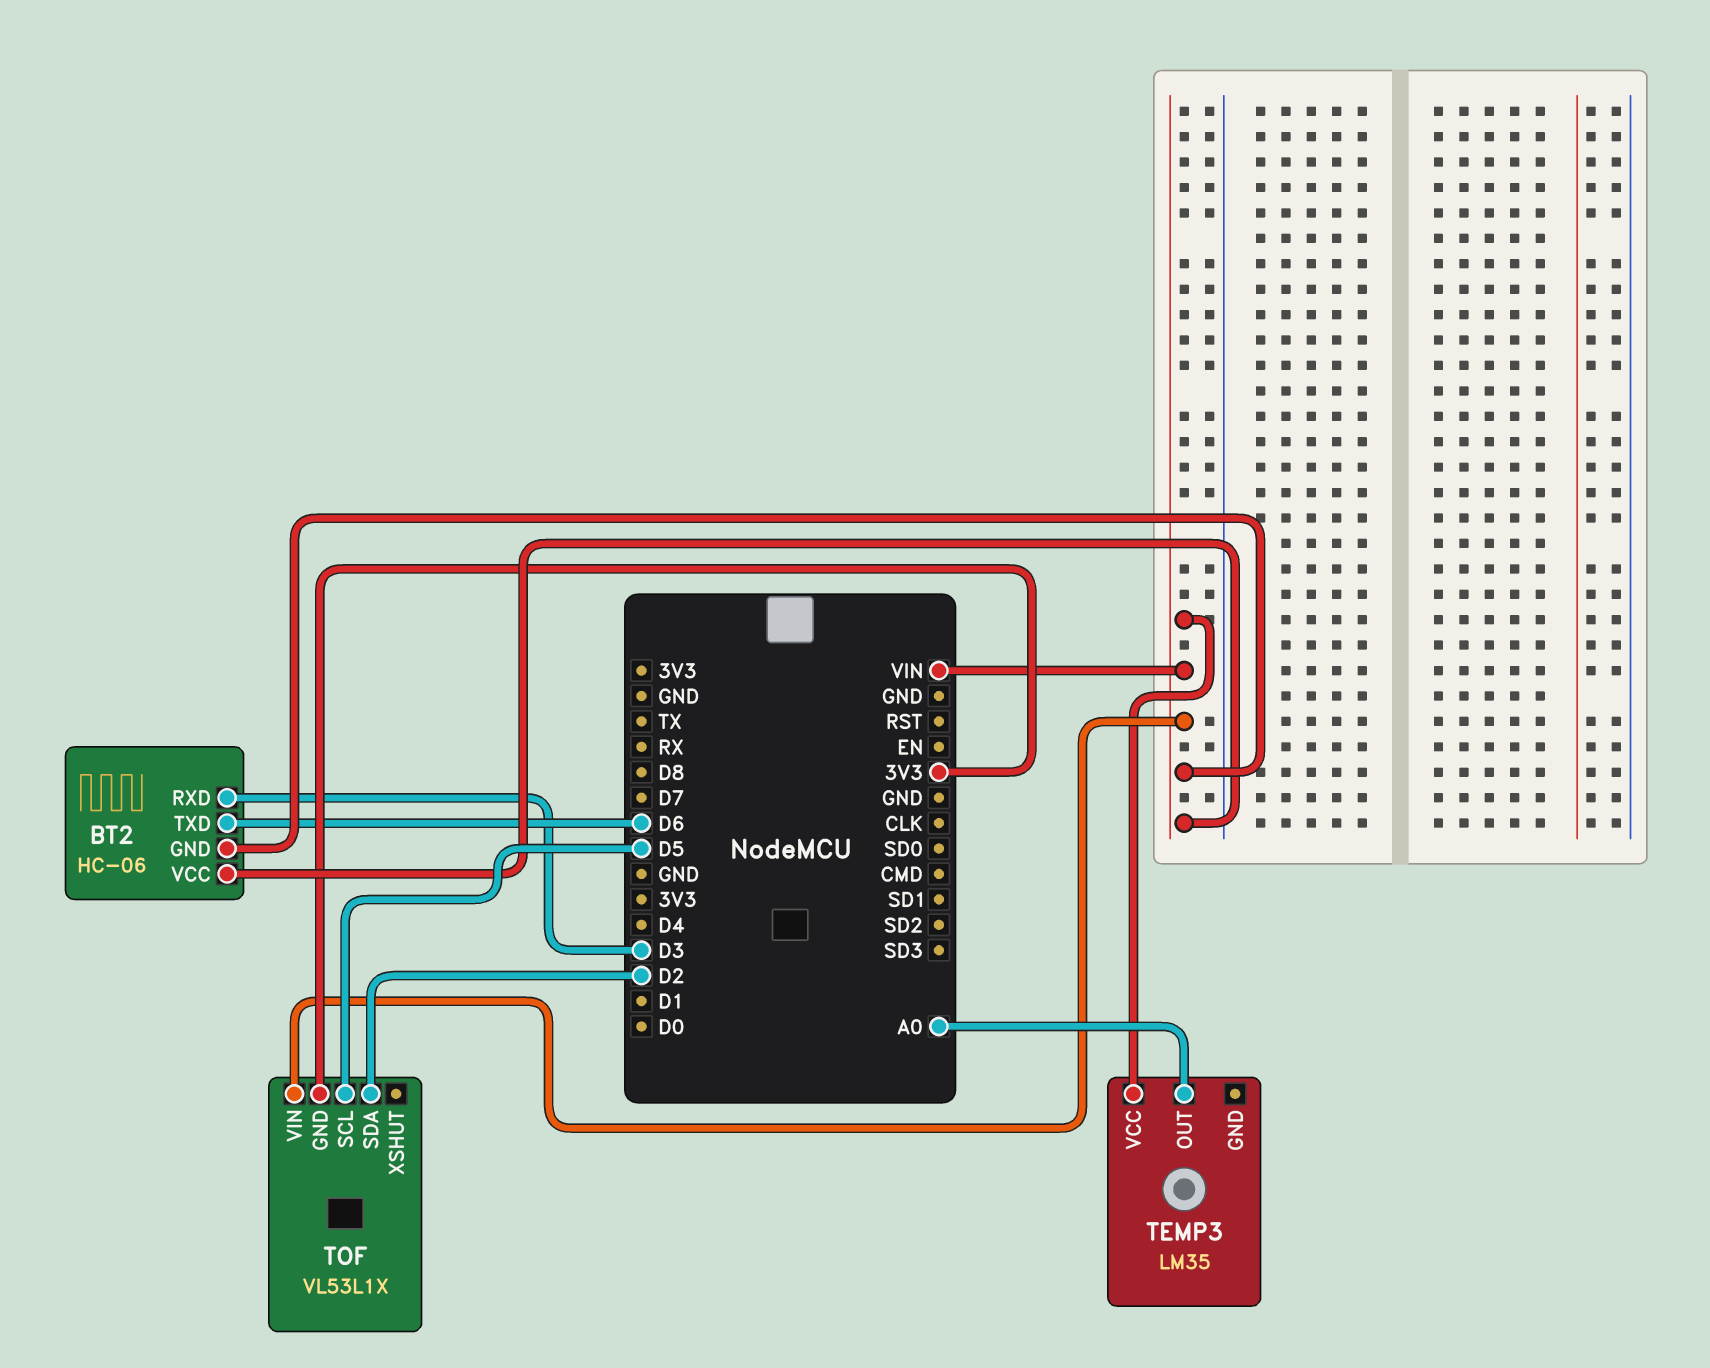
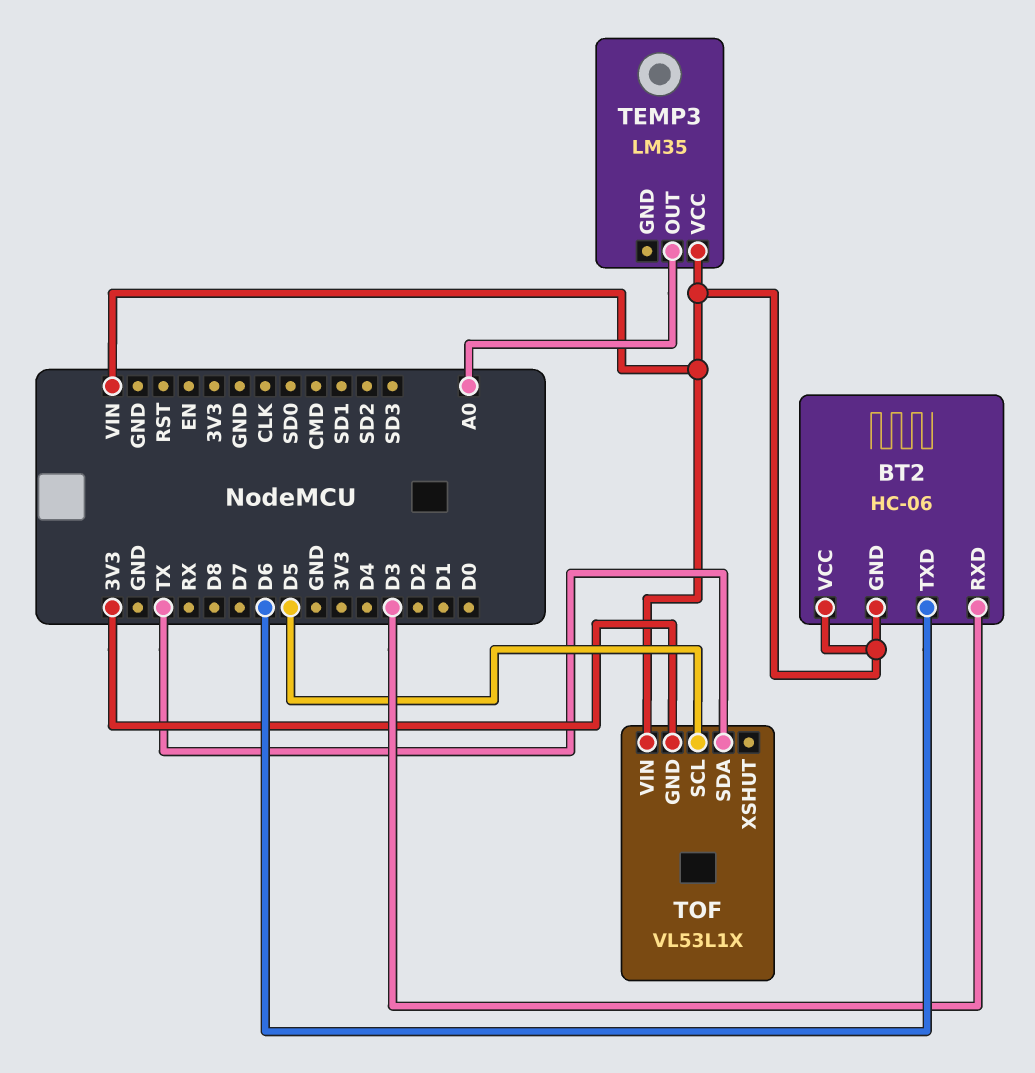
TOF pin SDA: D2 -> TX

